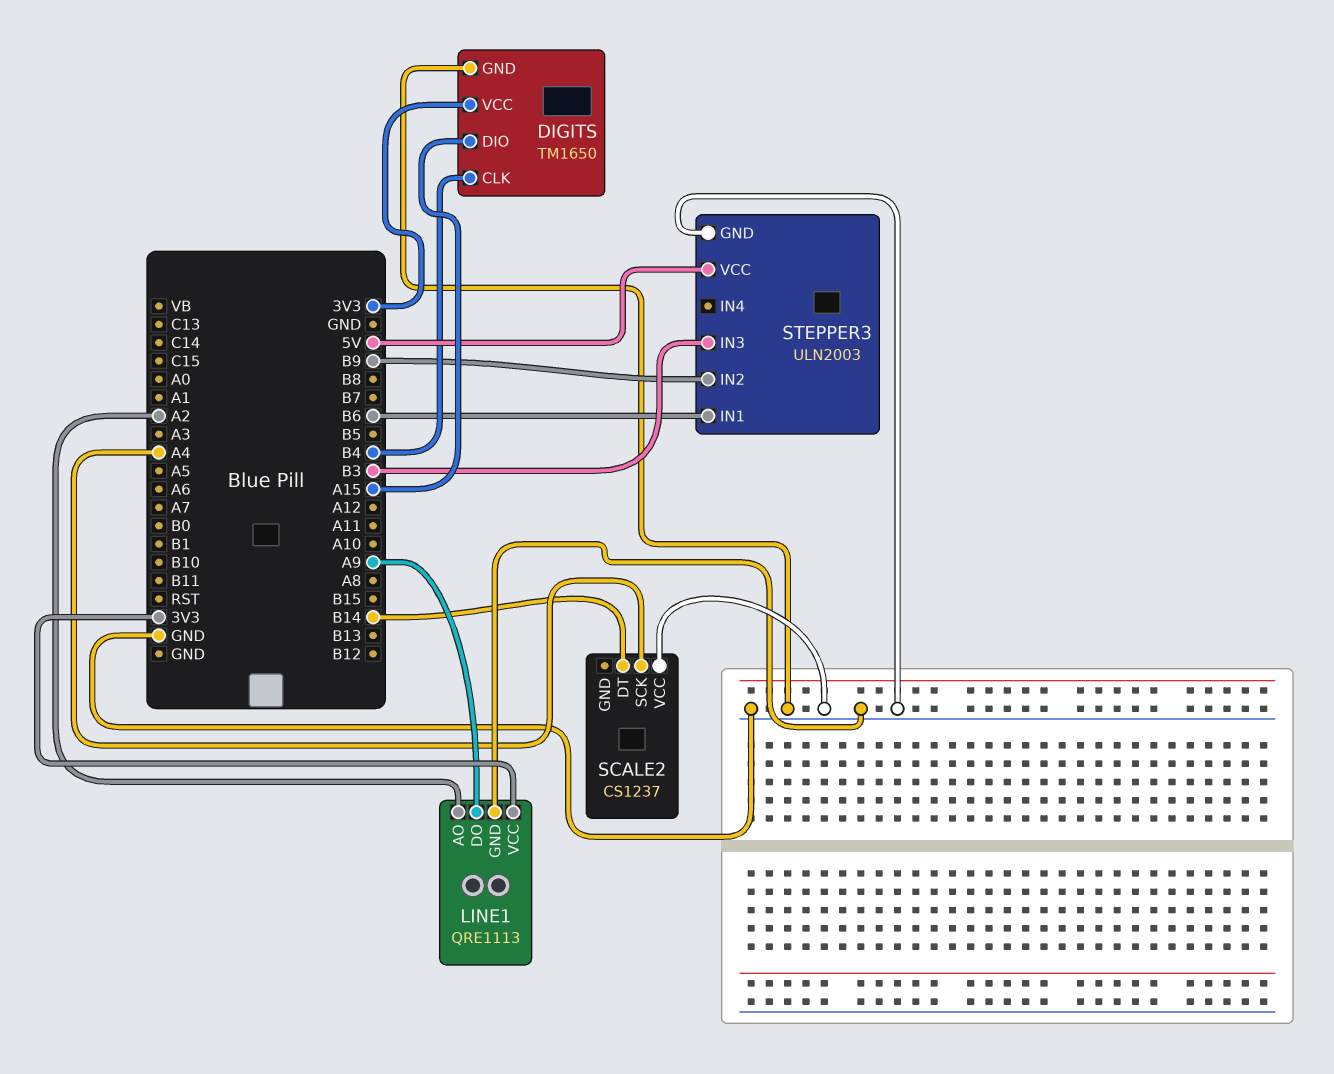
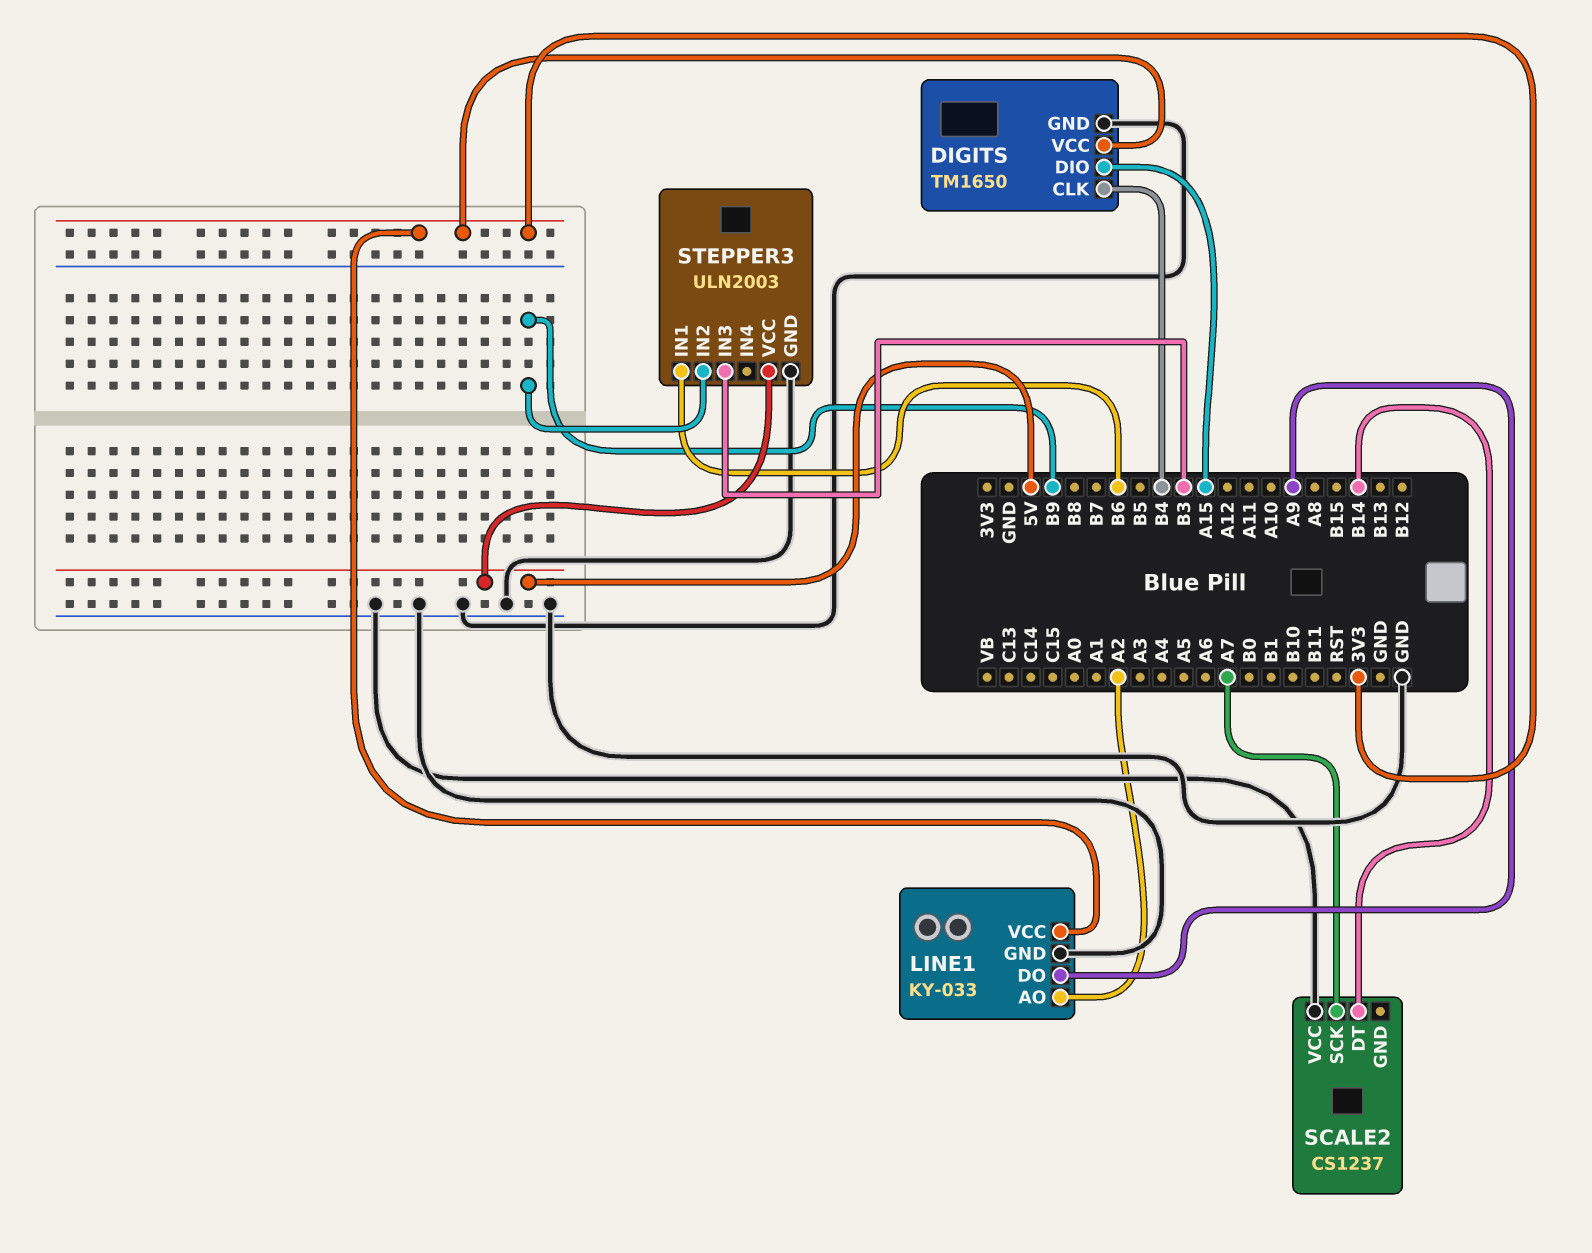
LINE1: QRE1113 -> KY-033
SCALE2 pin SCK: A4 -> A7

